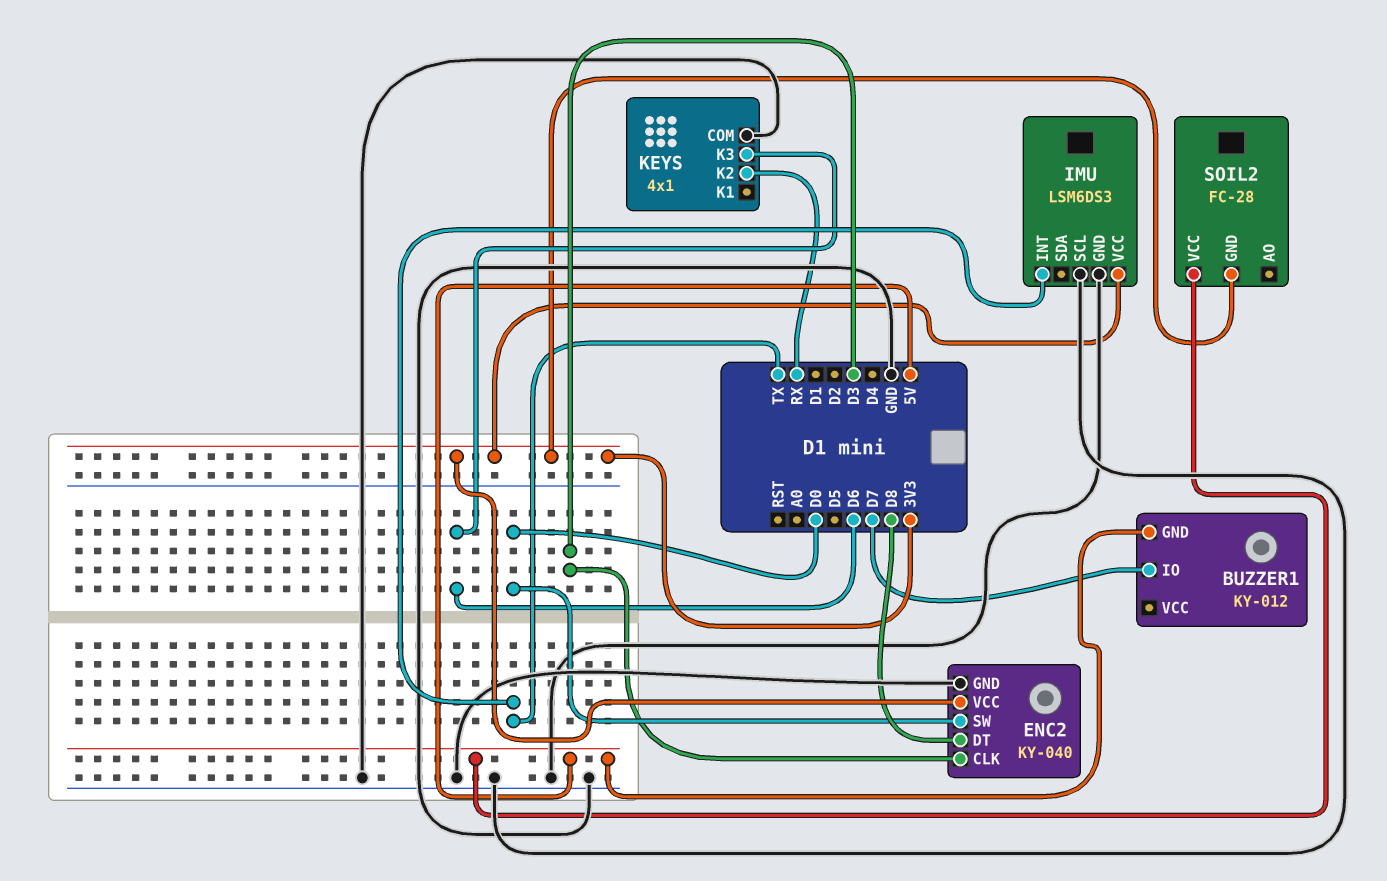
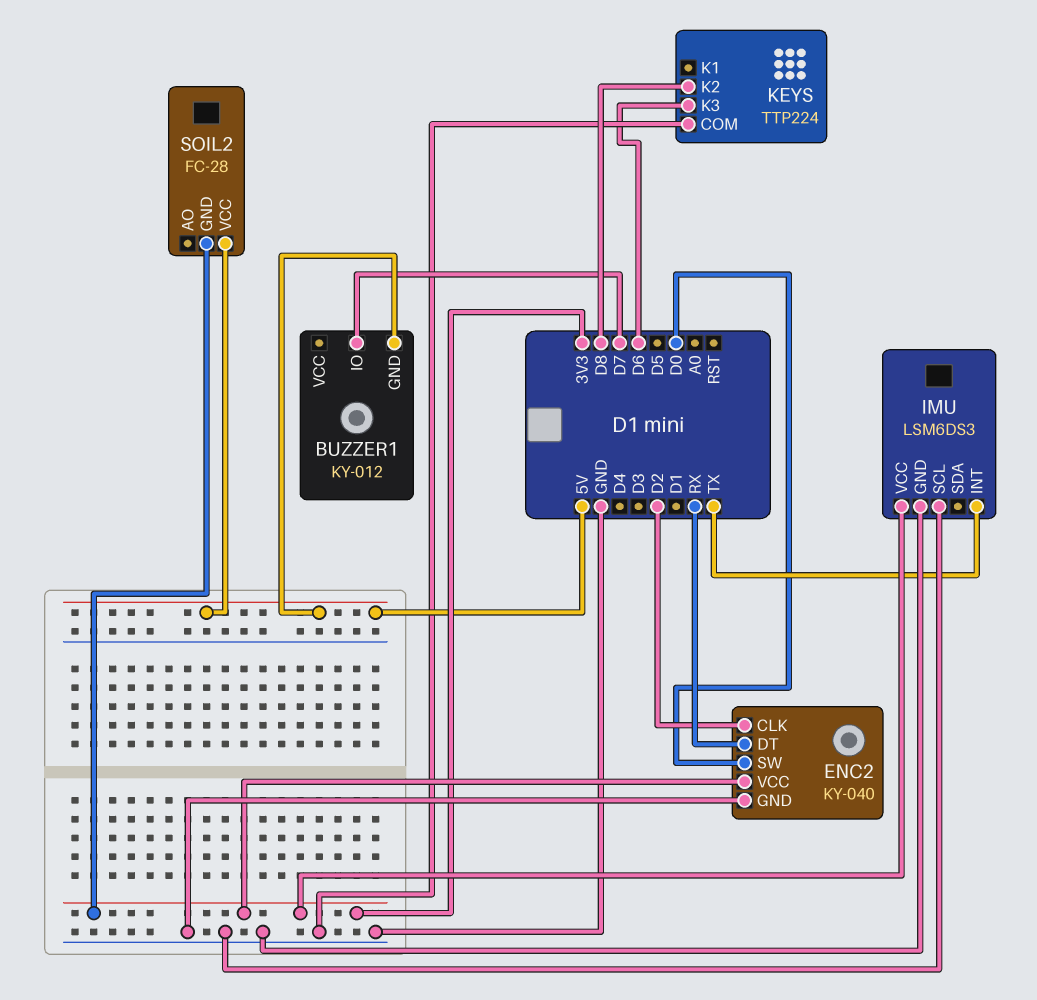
ENC2 pin CLK: D3 -> D2
ENC2 pin DT: D8 -> RX
KEYS: 4x1 -> TTP224
KEYS pin K2: RX -> D8

